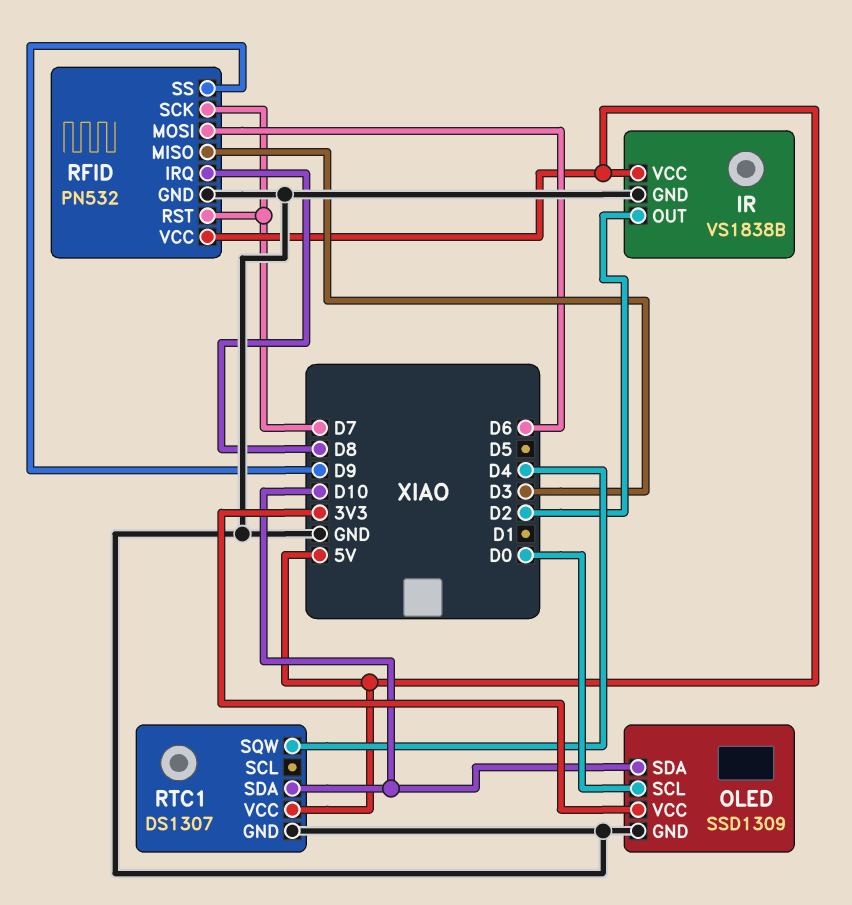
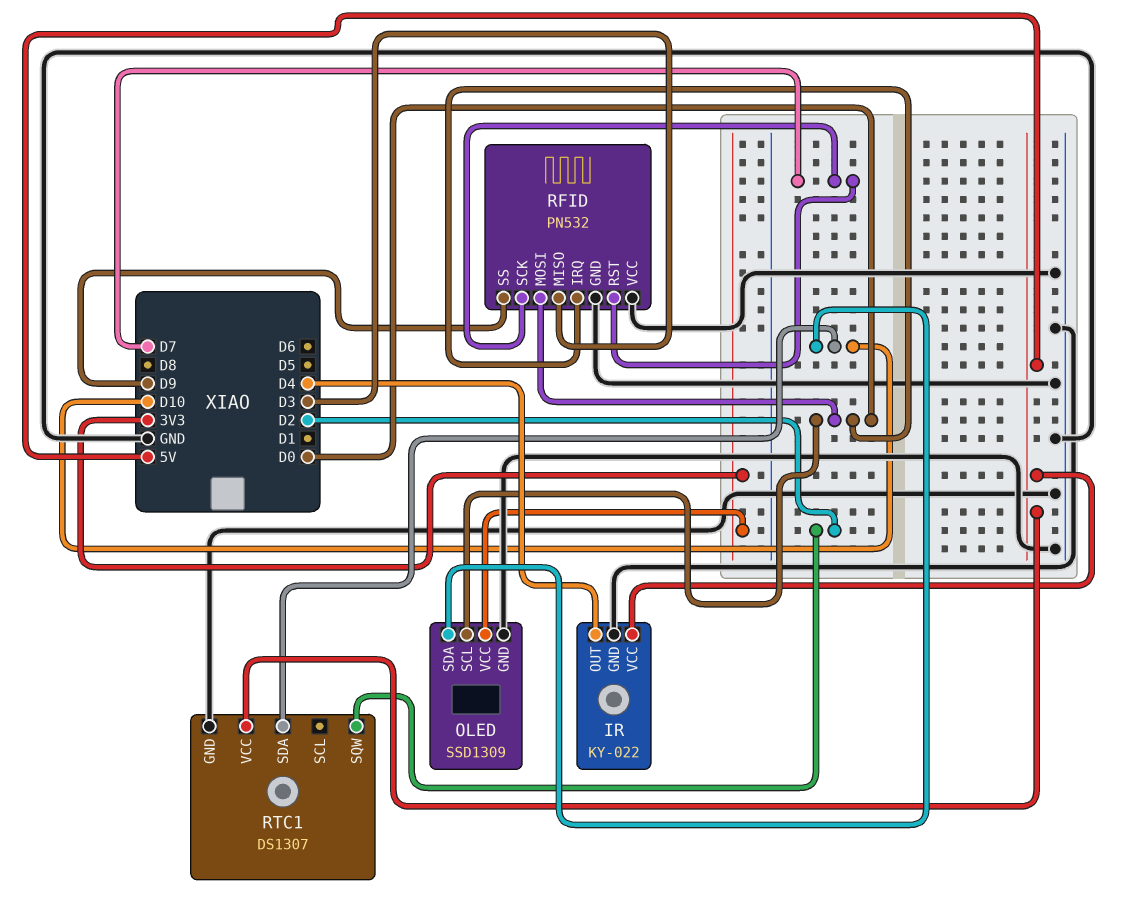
IR: VS1838B -> KY-022
IR pin OUT: D2 -> D4
RFID pin IRQ: D8 -> D0
RFID pin MOSI: D6 -> D0
RFID pin VCC: 5V -> GND
RTC1 pin SQW: D4 -> D2

